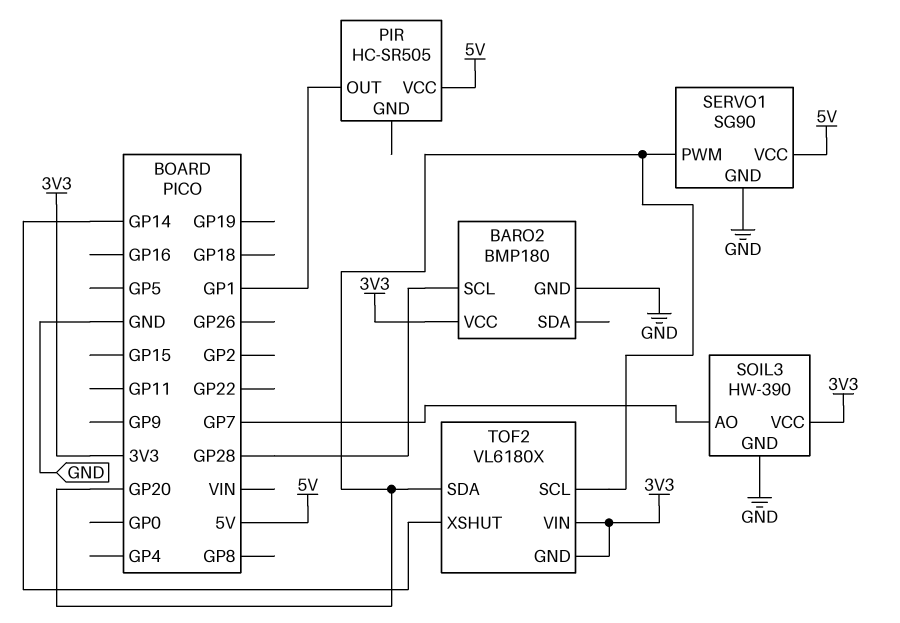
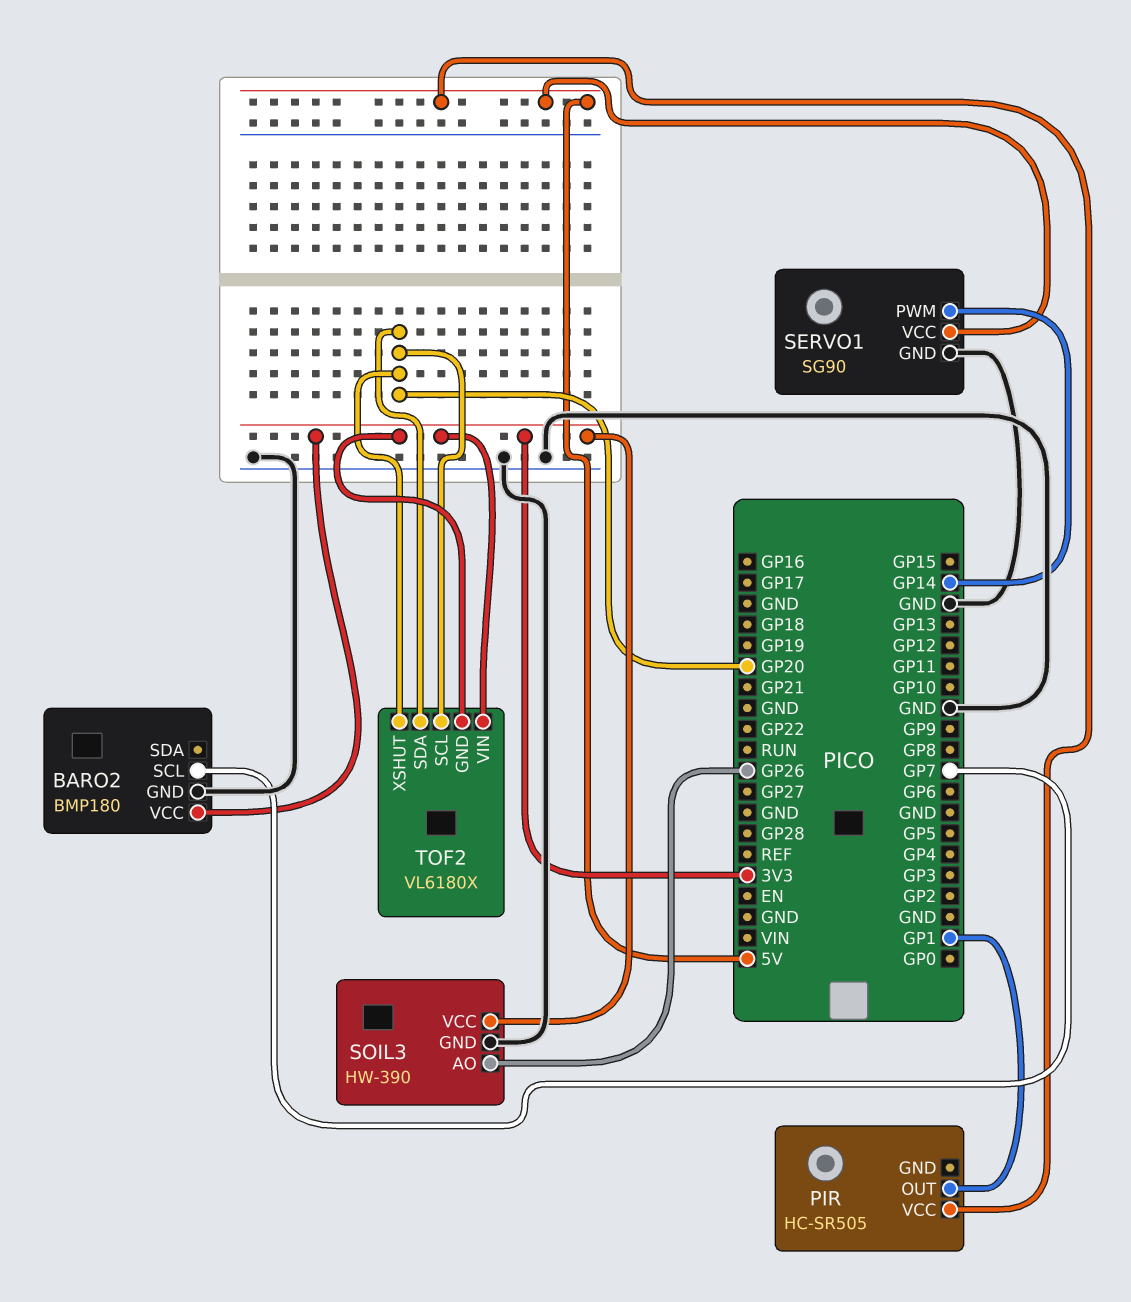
BARO2 pin SCL: GP28 -> GP7
SERVO1 pin PWM: GP20 -> GP14
SOIL3 pin AO: GP7 -> GP26
TOF2 pin XSHUT: GP14 -> GP20

